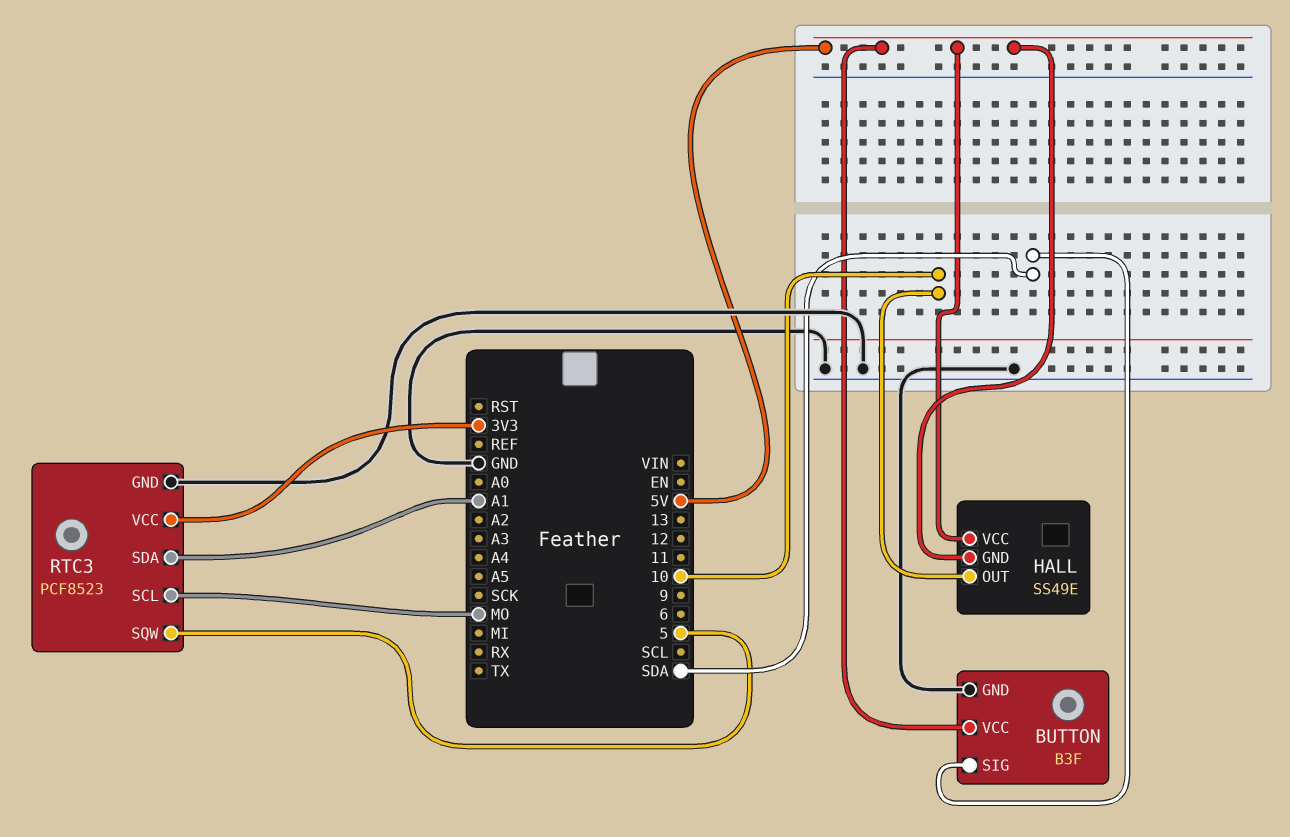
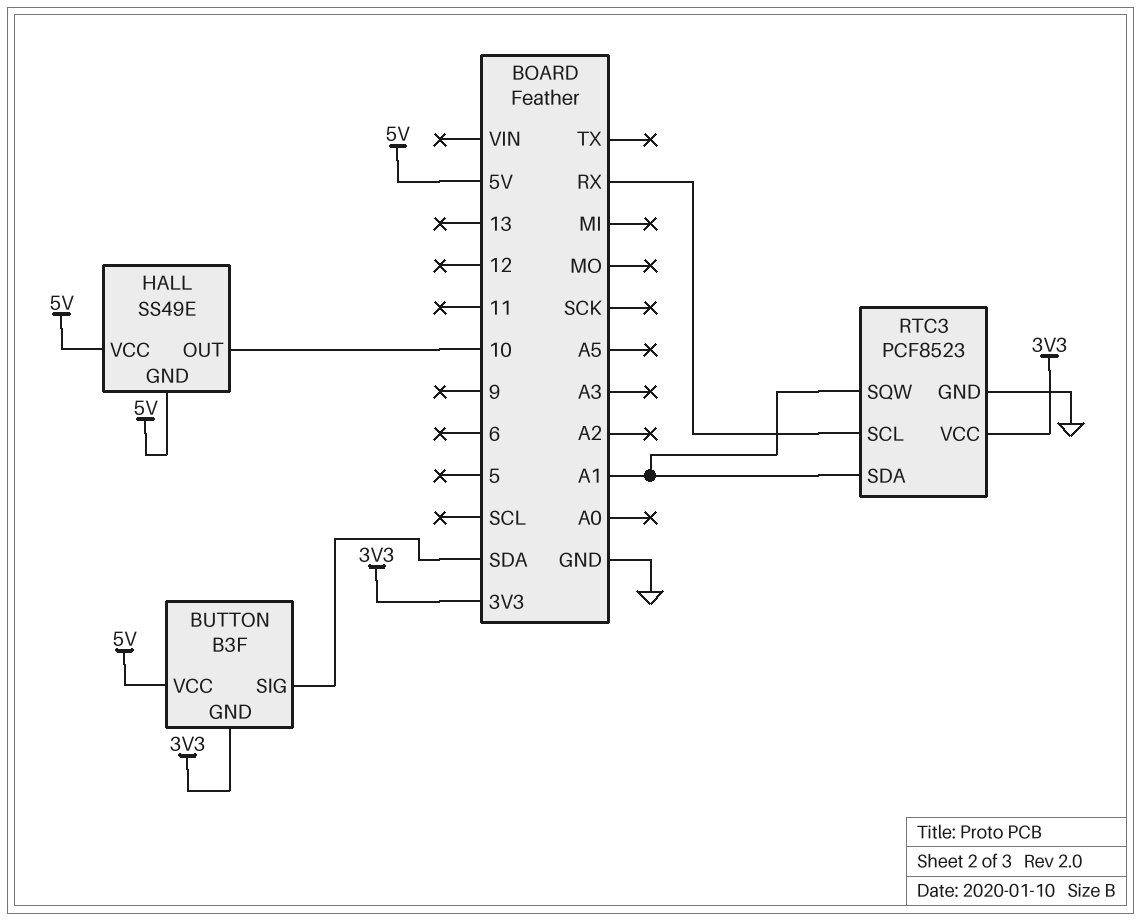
BUTTON pin GND: GND -> 3V3
RTC3 pin SCL: MO -> RX
RTC3 pin SQW: 5 -> A1

